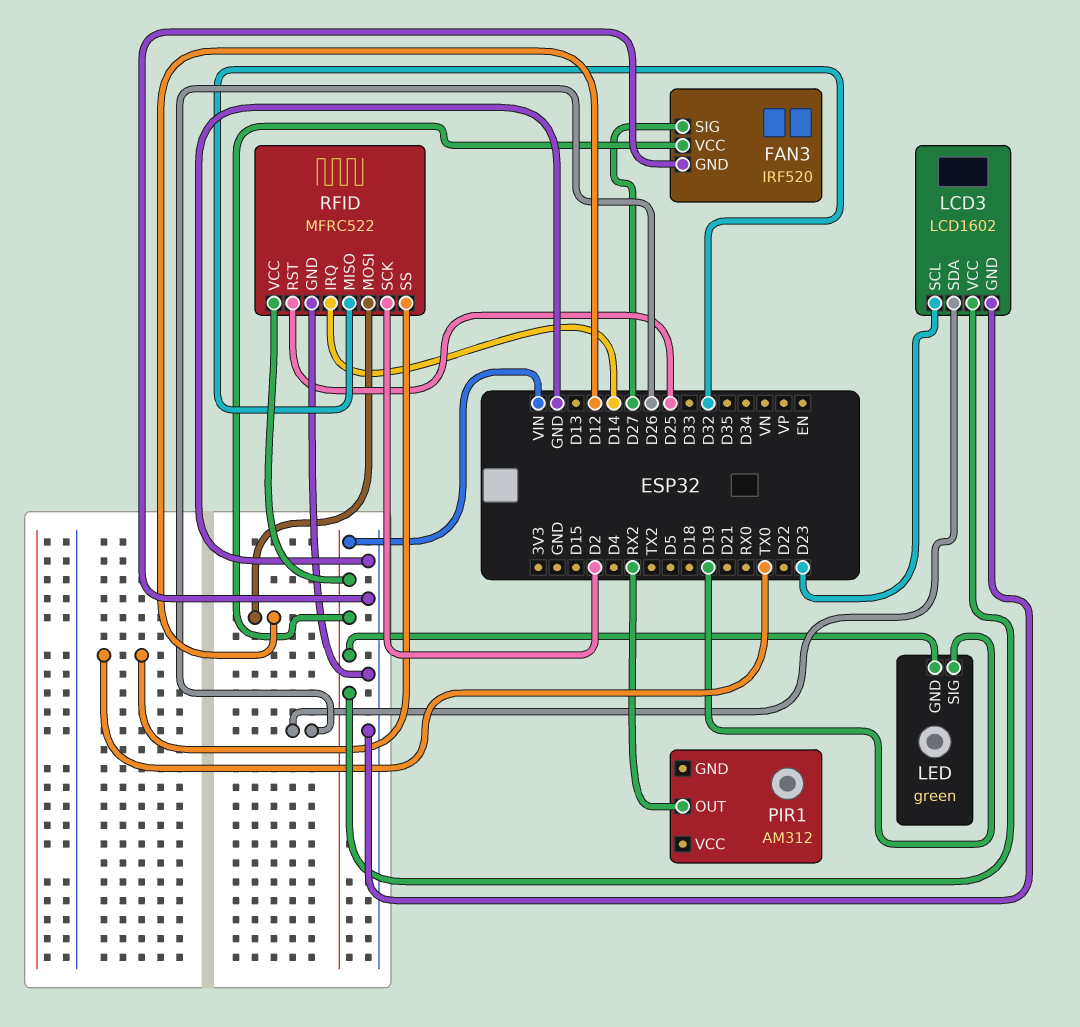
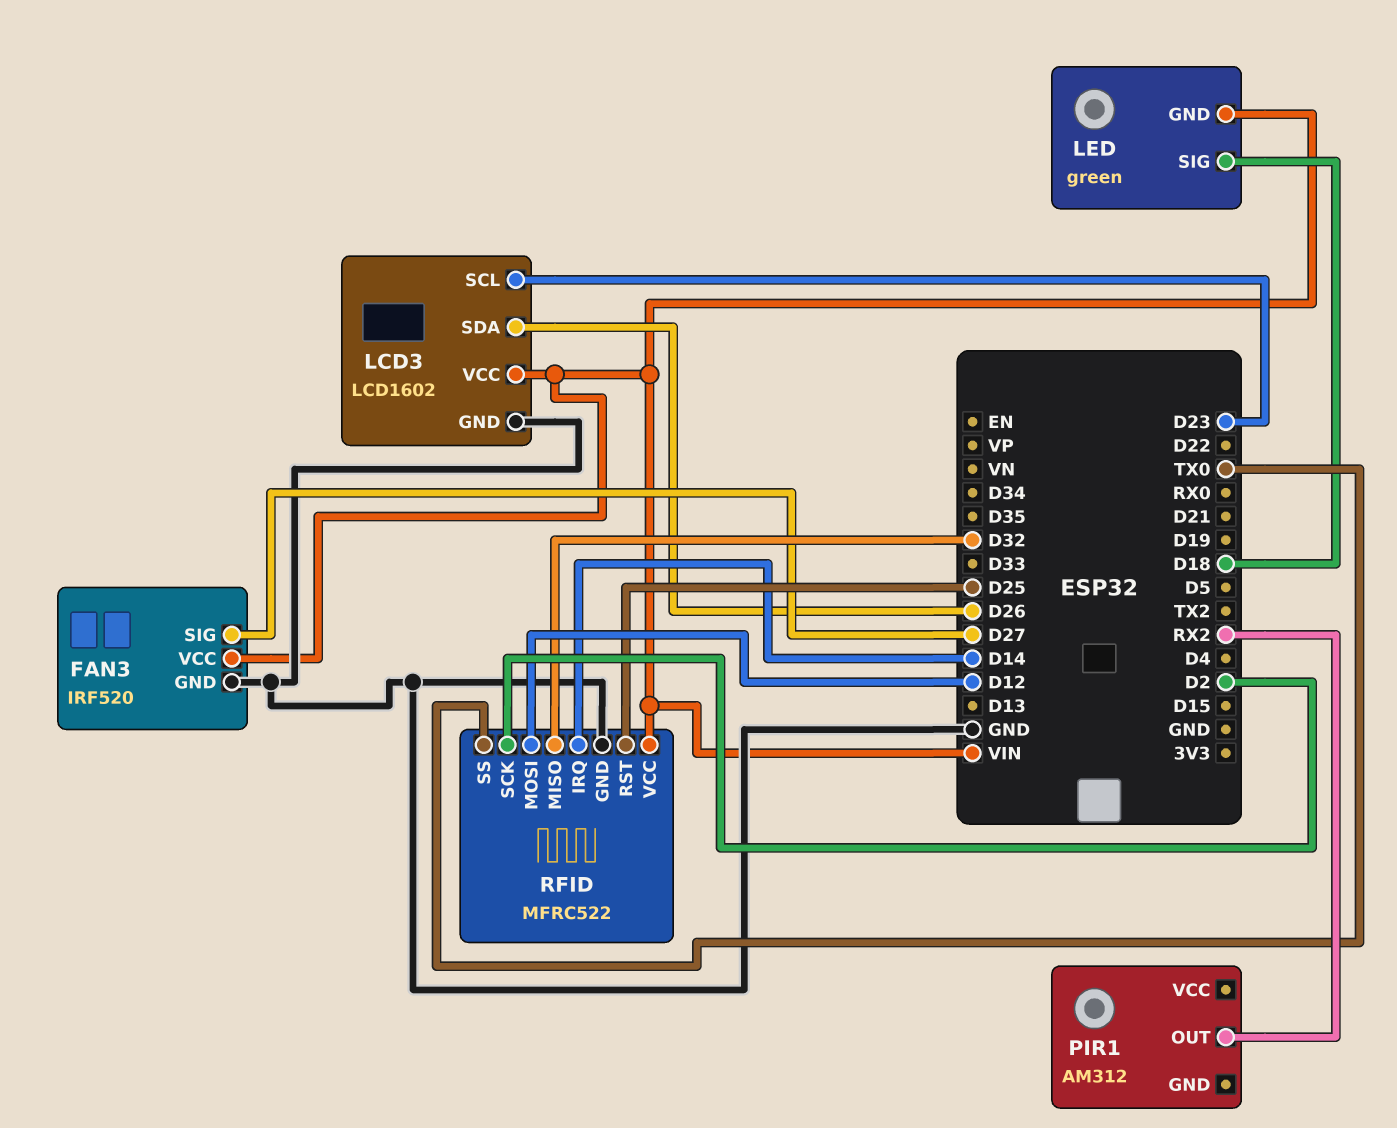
LED pin SIG: D19 -> D18

